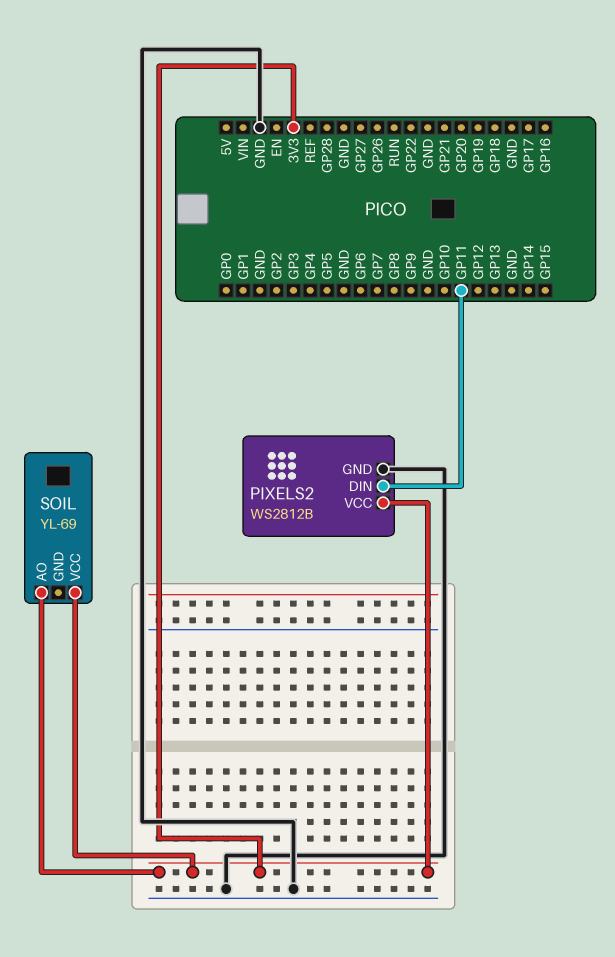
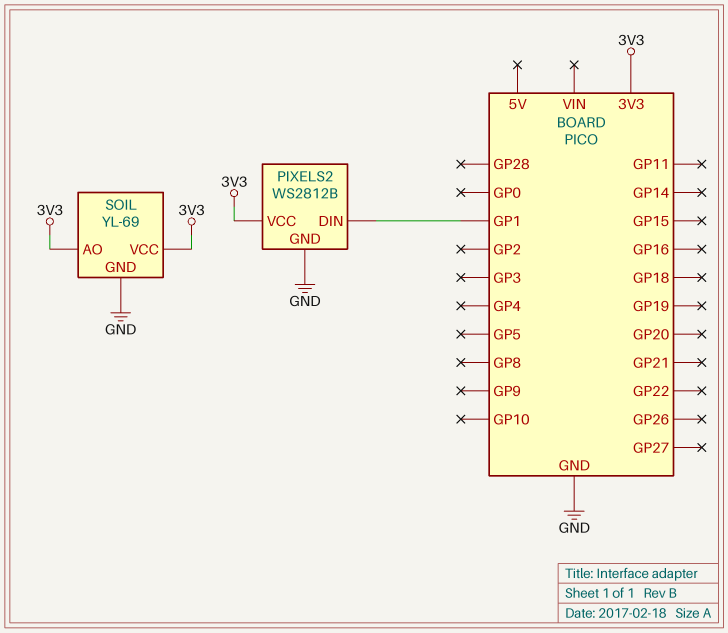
PIXELS2 pin DIN: GP11 -> GP1
SOIL pin GND: none -> GND

